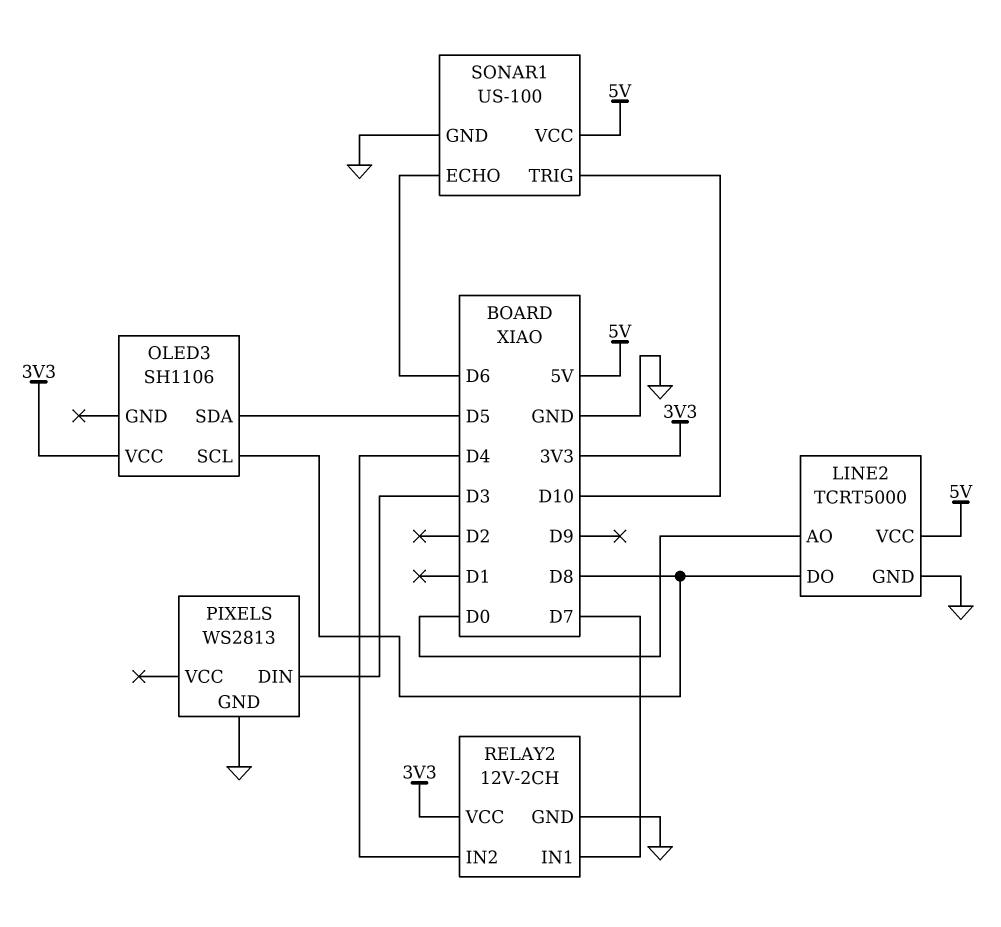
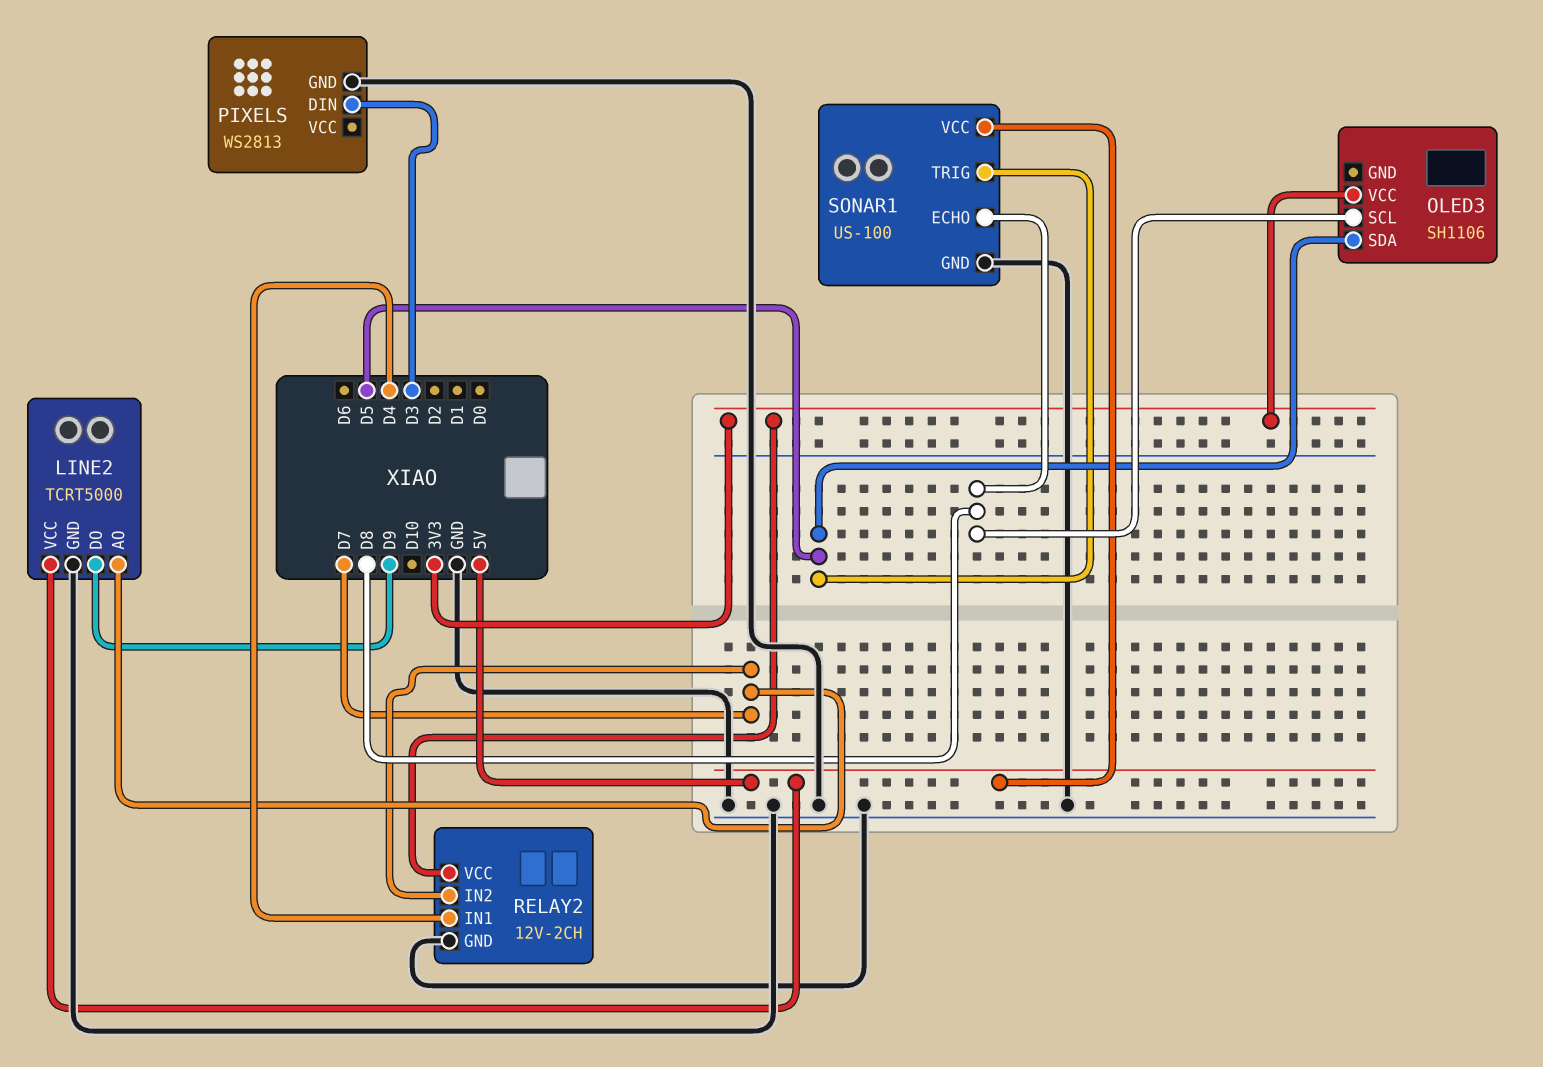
LINE2 pin AO: D0 -> D7
LINE2 pin DO: D8 -> D9
RELAY2 pin IN1: D7 -> D4
RELAY2 pin IN2: D4 -> D7
SONAR1 pin ECHO: D6 -> D8
SONAR1 pin TRIG: D10 -> D5

